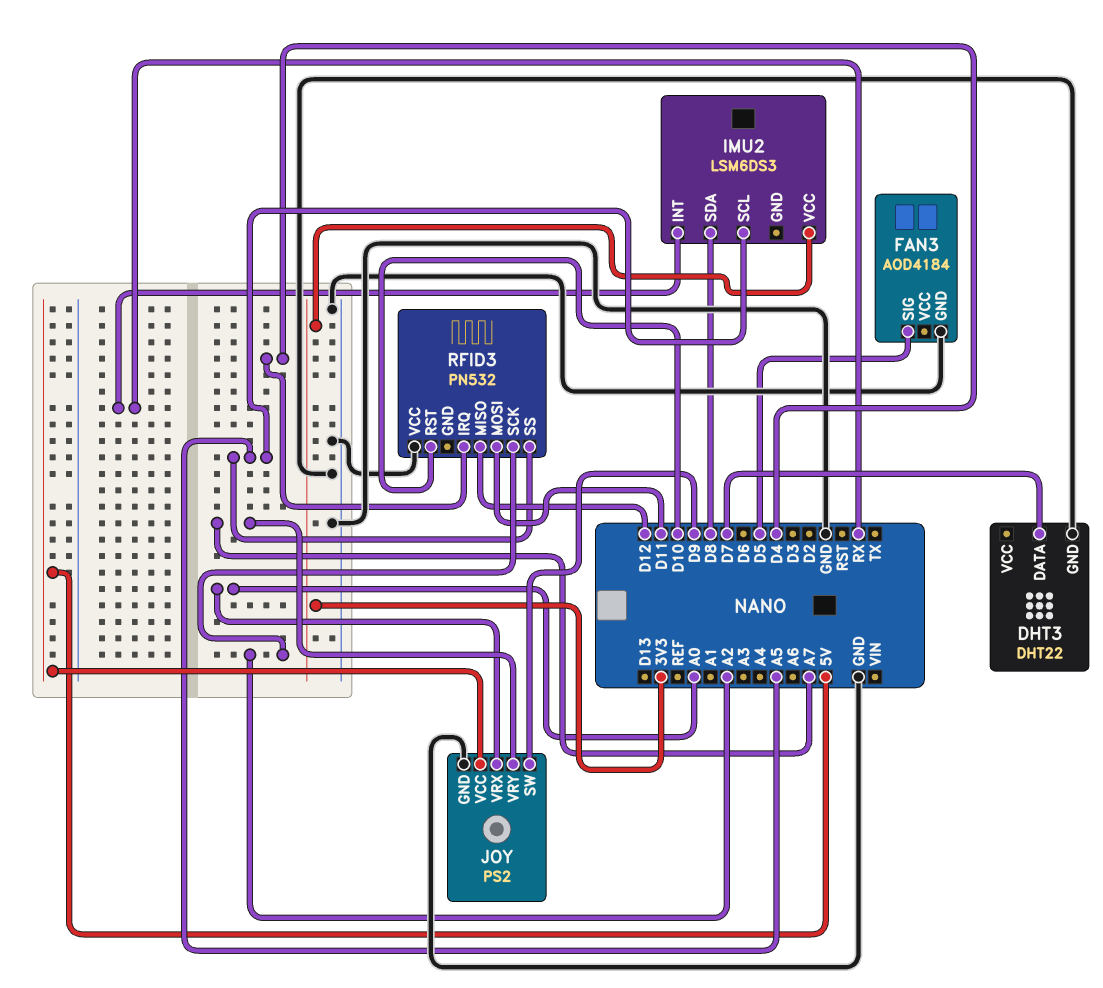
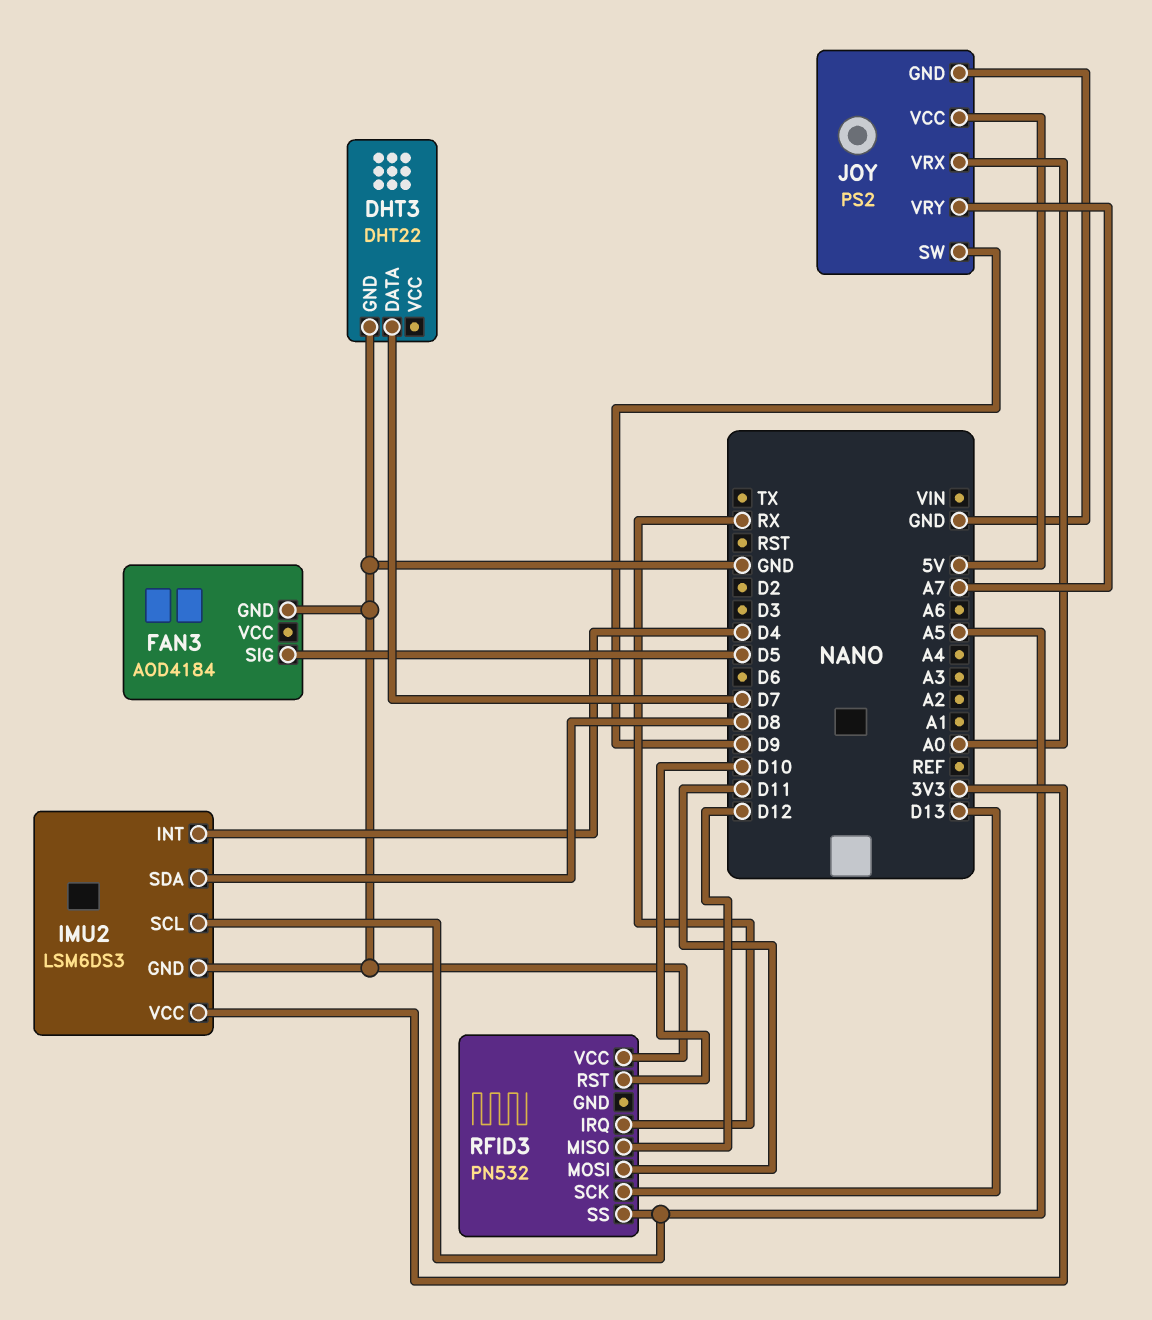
IMU2 pin GND: none -> GND
IMU2 pin INT: RX -> D4
RFID3 pin IRQ: D4 -> RX
RFID3 pin SCK: A2 -> D13

